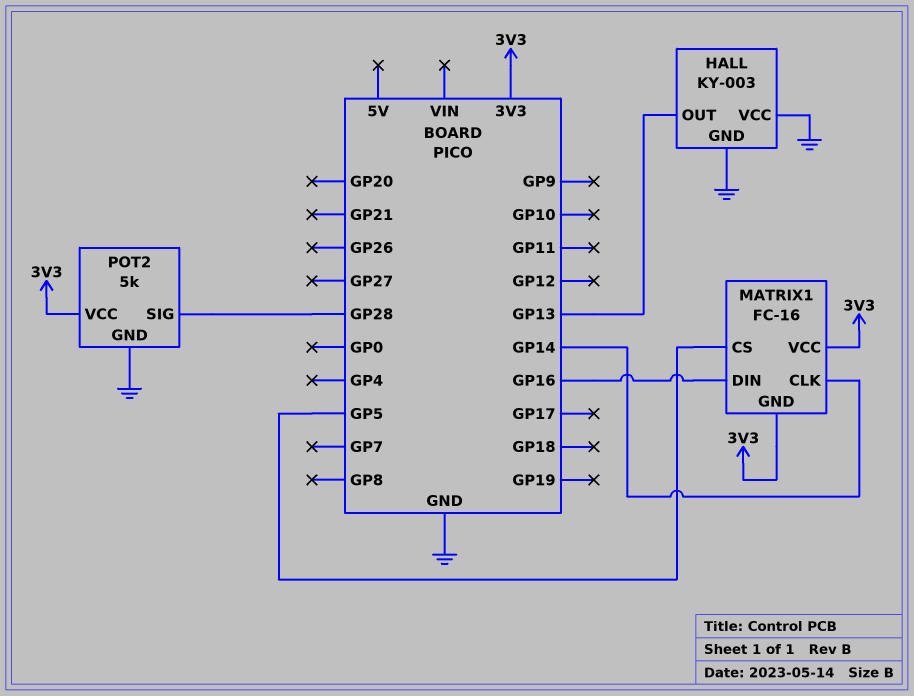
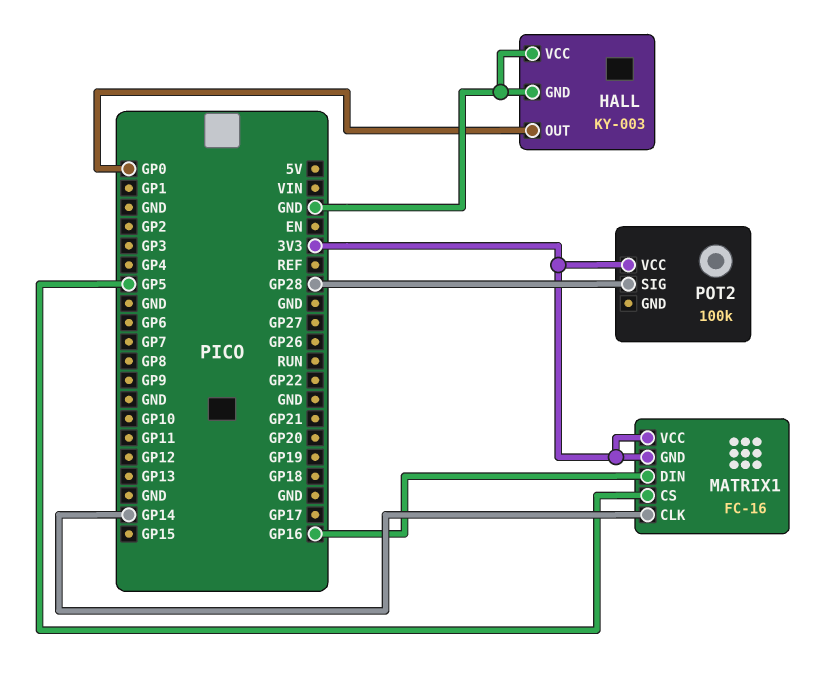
HALL pin OUT: GP13 -> GP0
POT2: 5k -> 100k
POT2 pin GND: GND -> none

